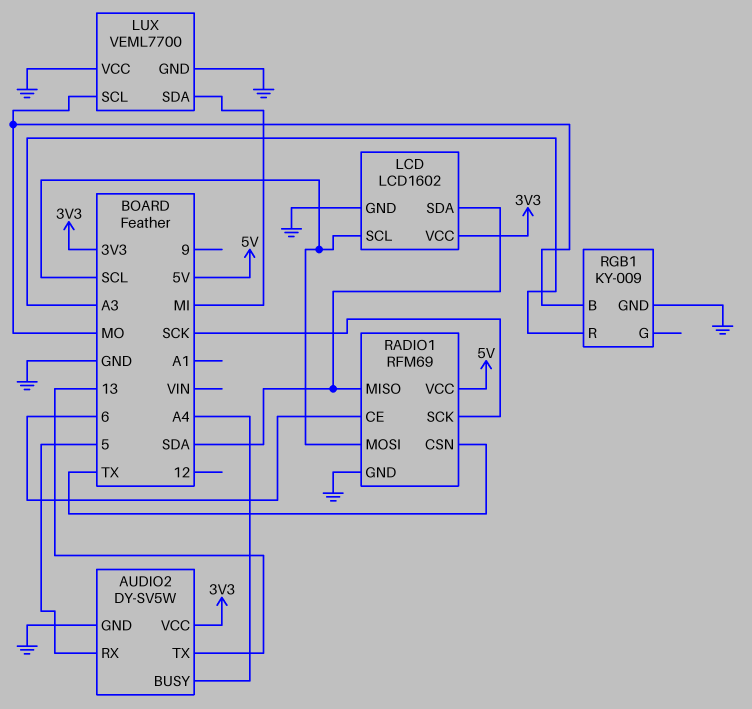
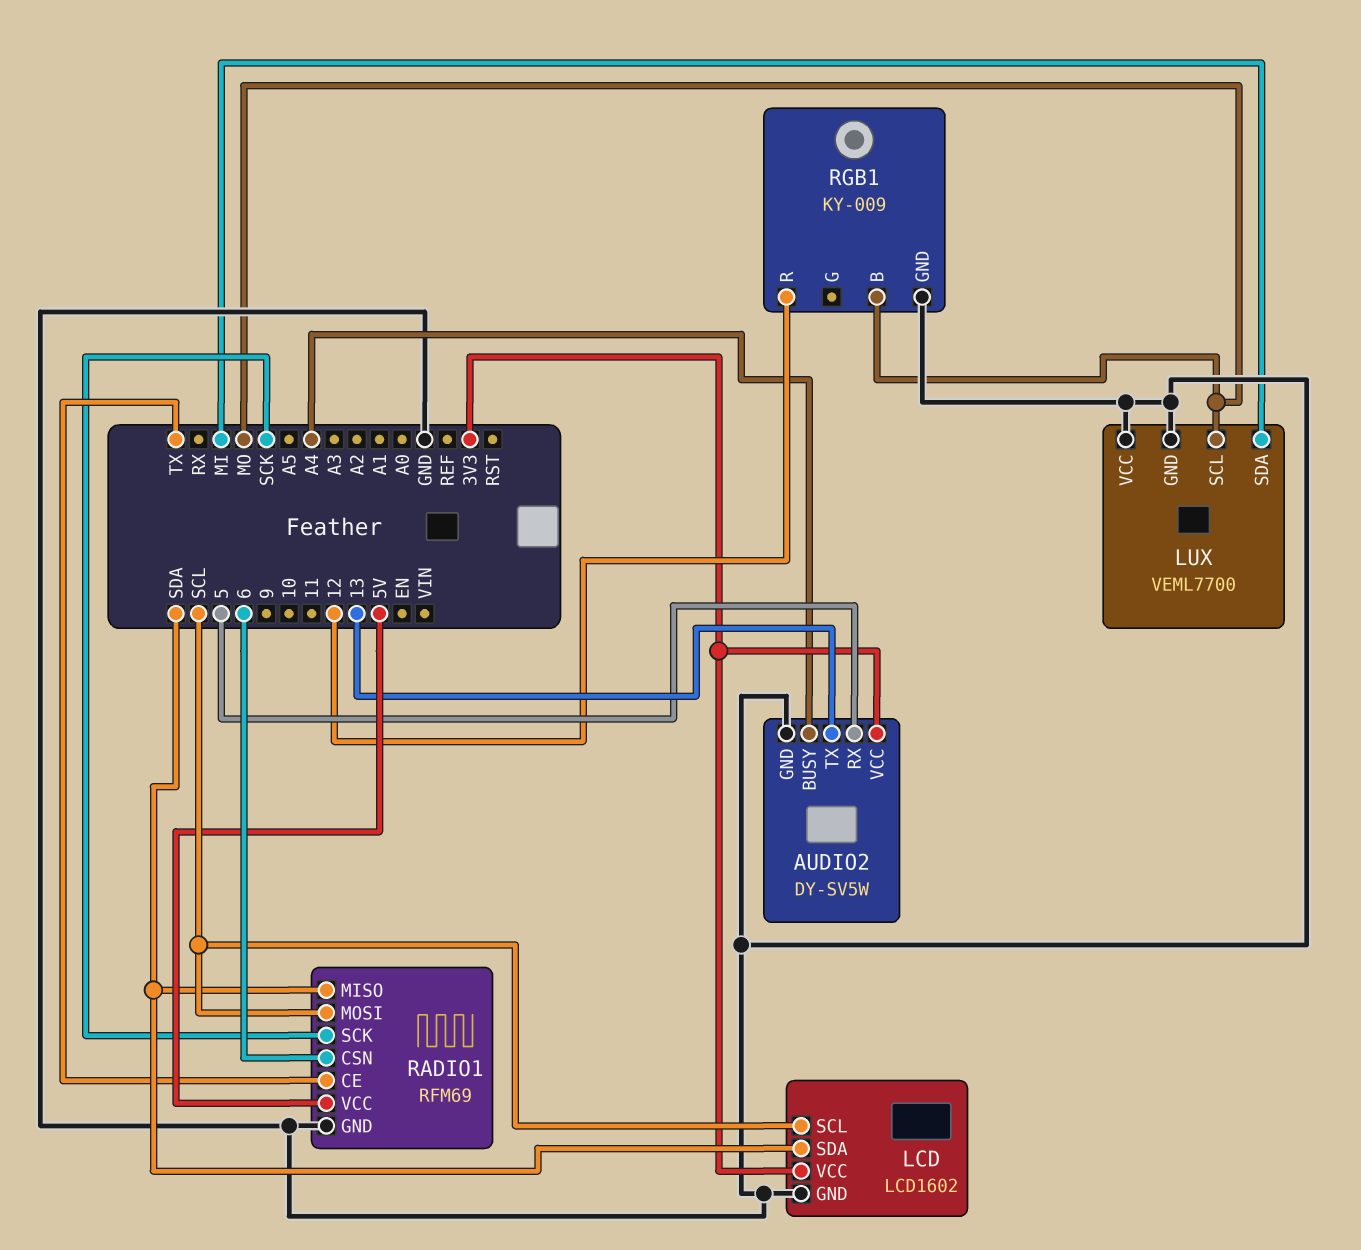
RADIO1 pin CE: 6 -> TX
RADIO1 pin CSN: TX -> 6
RGB1 pin R: A3 -> 12

